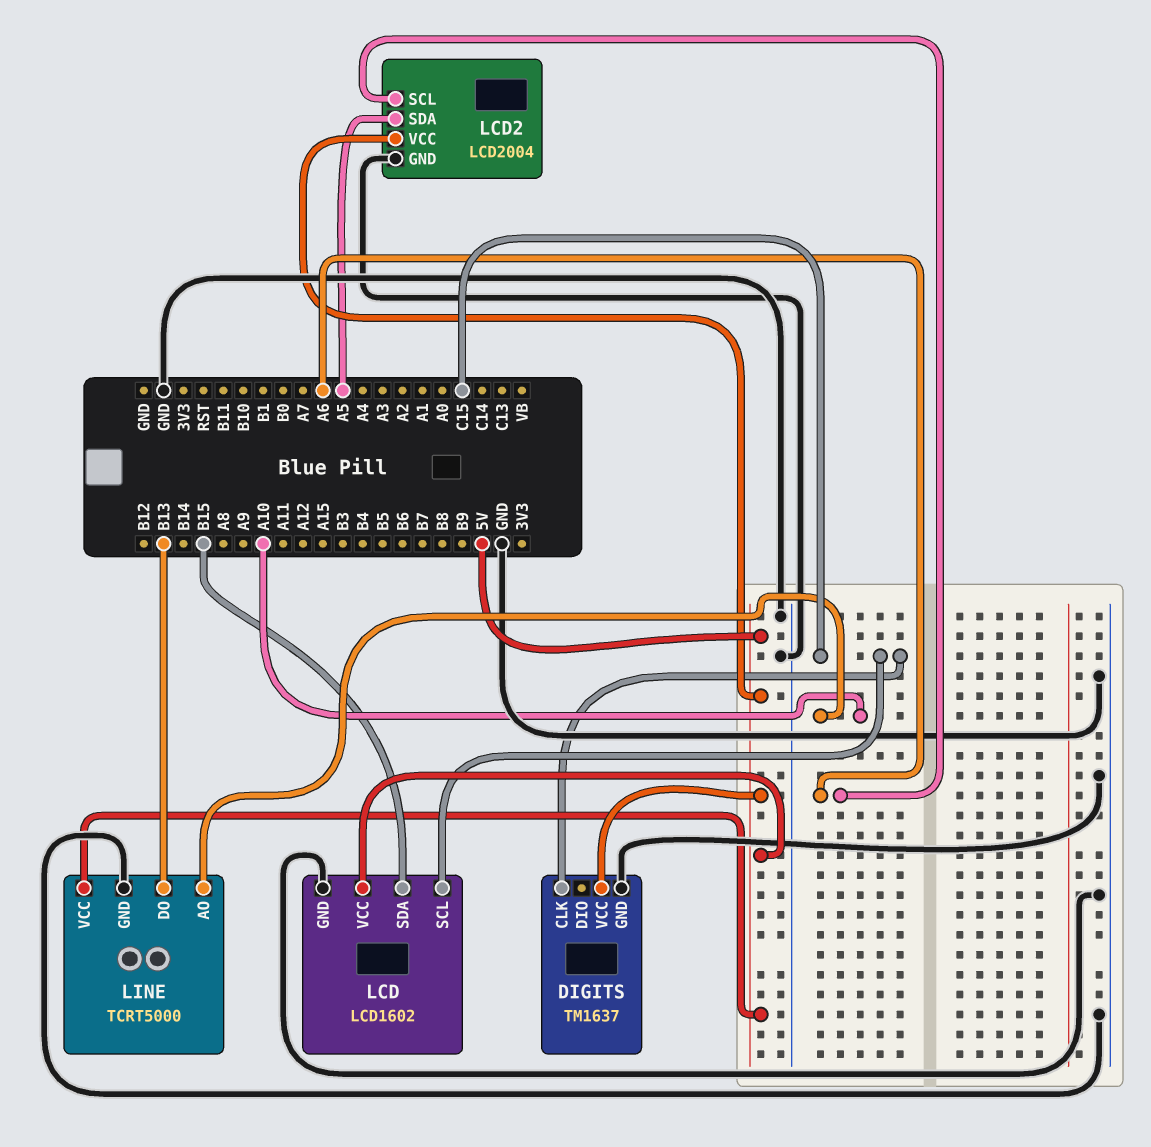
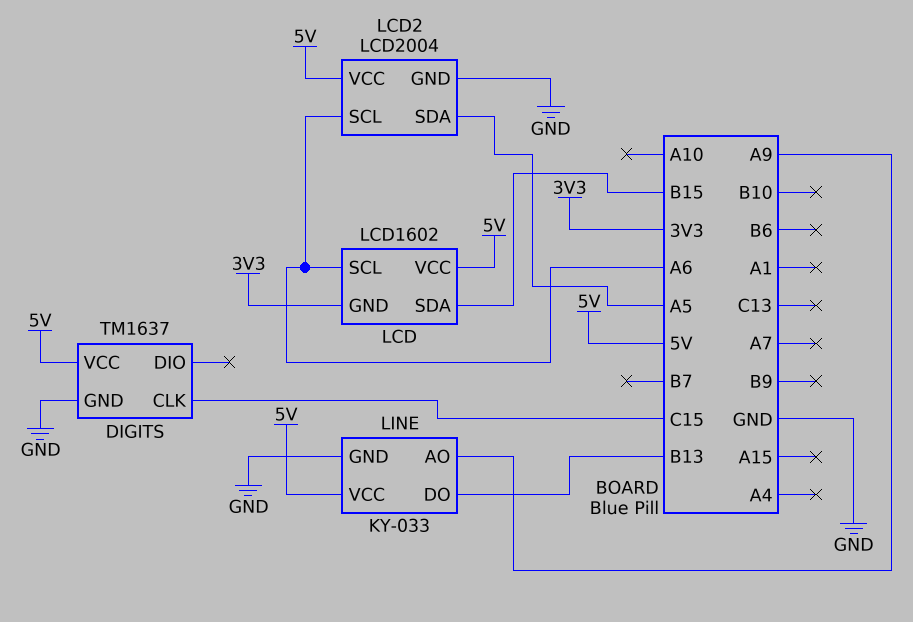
LCD pin GND: GND -> 3V3
LCD pin SCL: C15 -> A6
LINE: TCRT5000 -> KY-033
LINE pin AO: A10 -> A9

